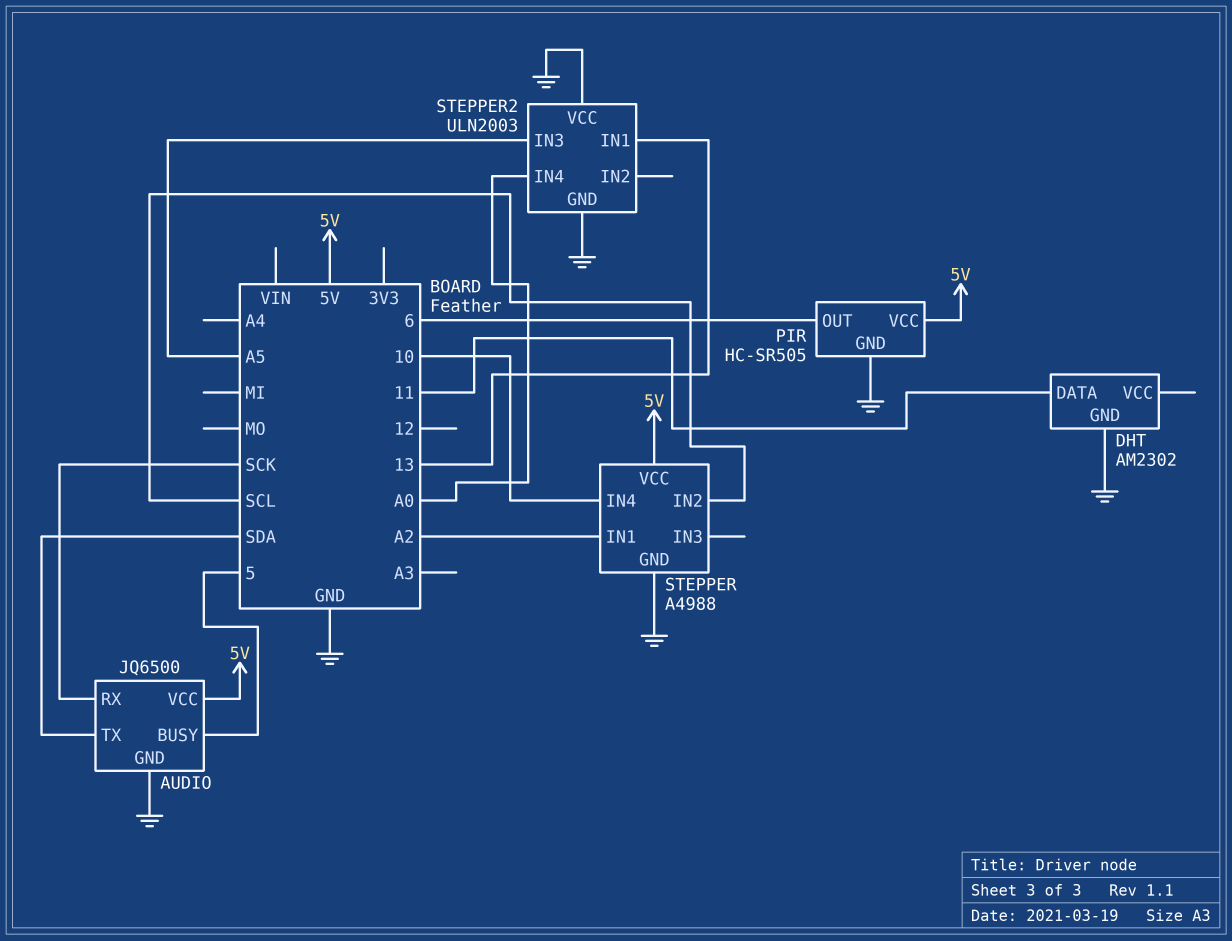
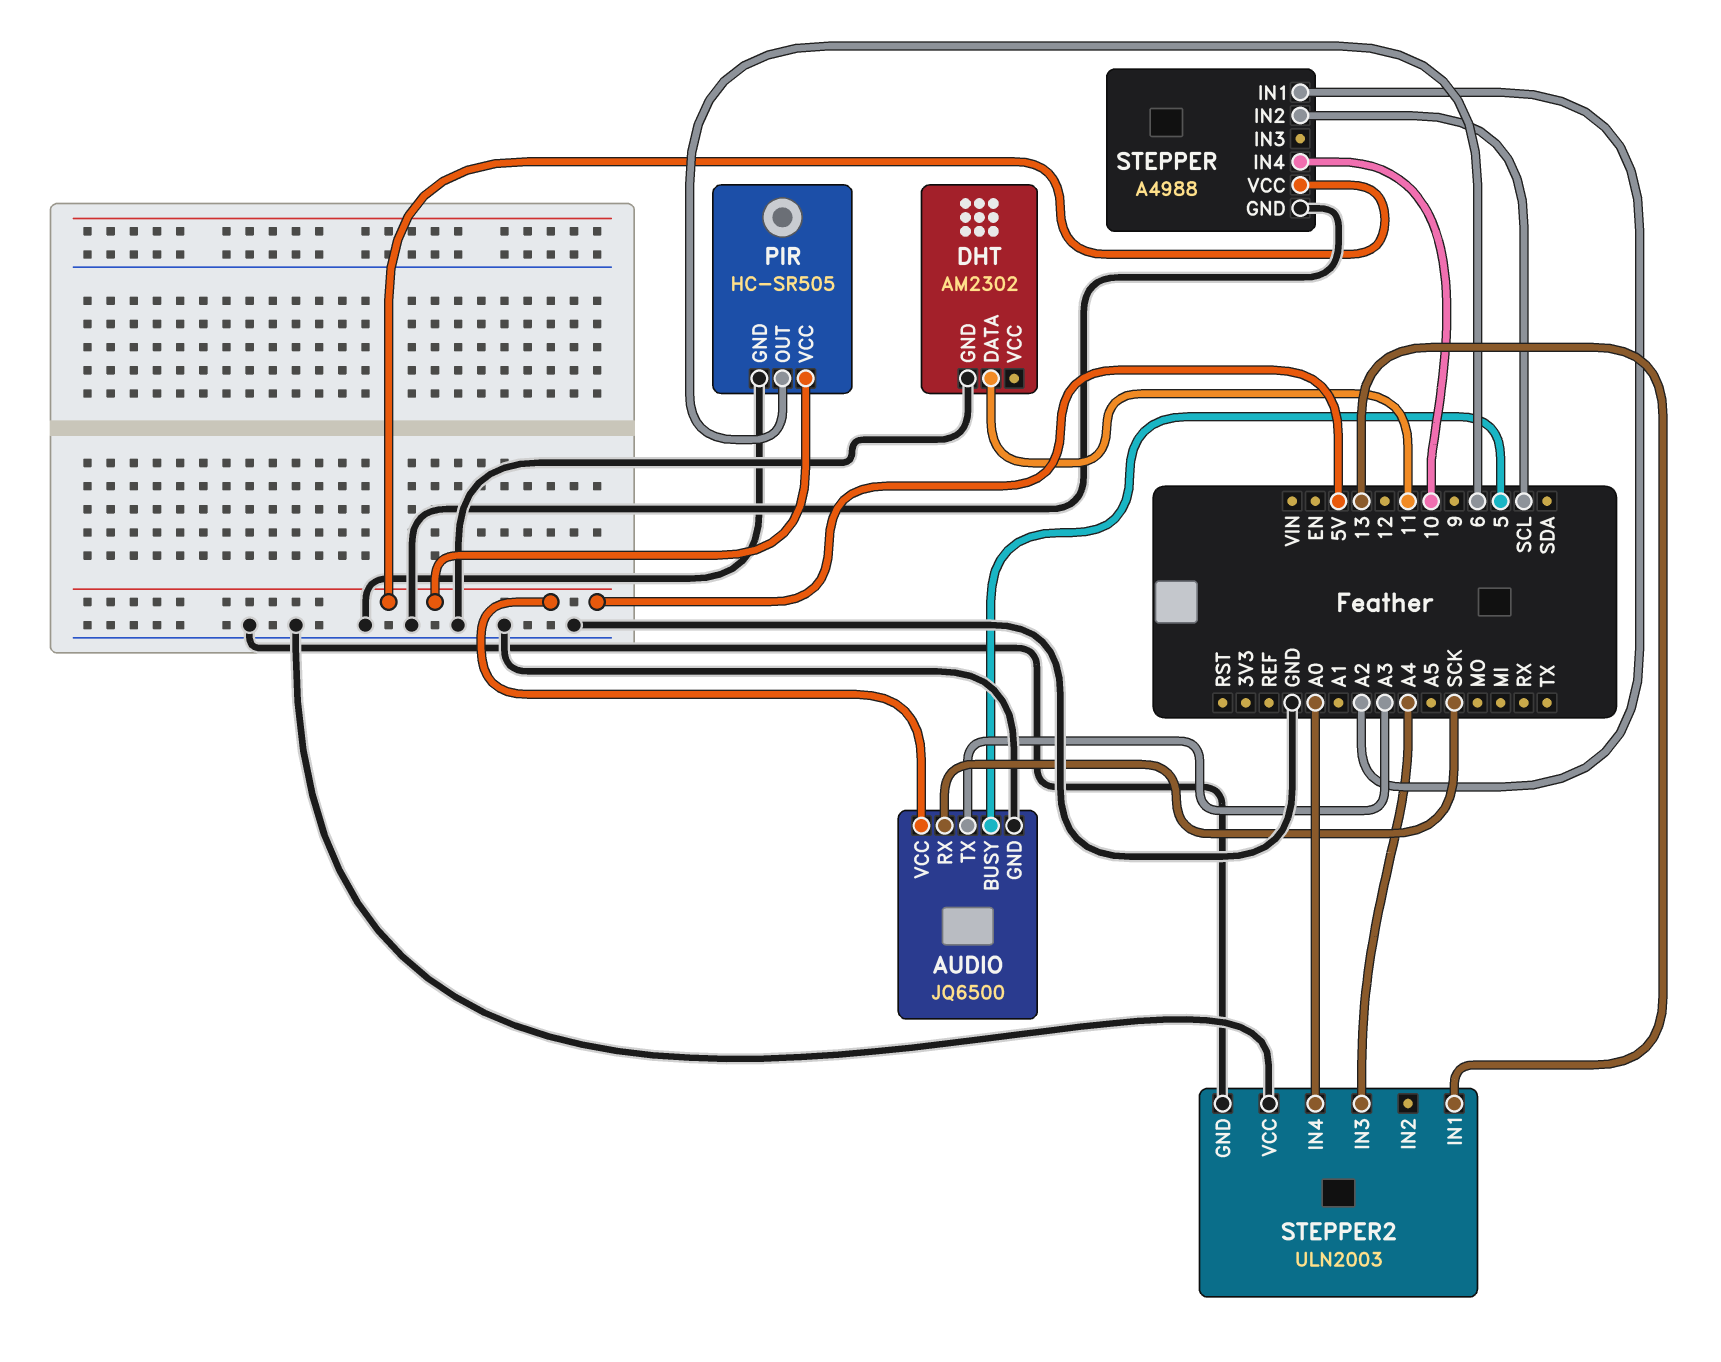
AUDIO pin TX: SDA -> A3
STEPPER2 pin IN3: A5 -> A4

